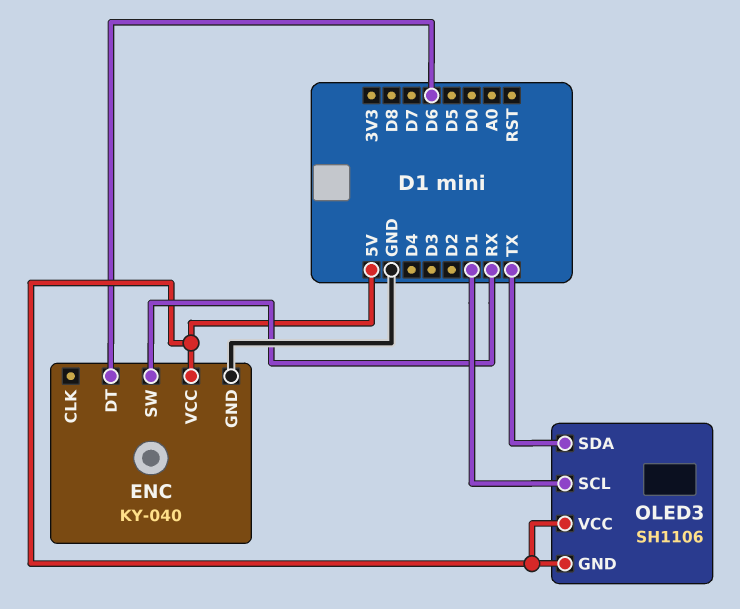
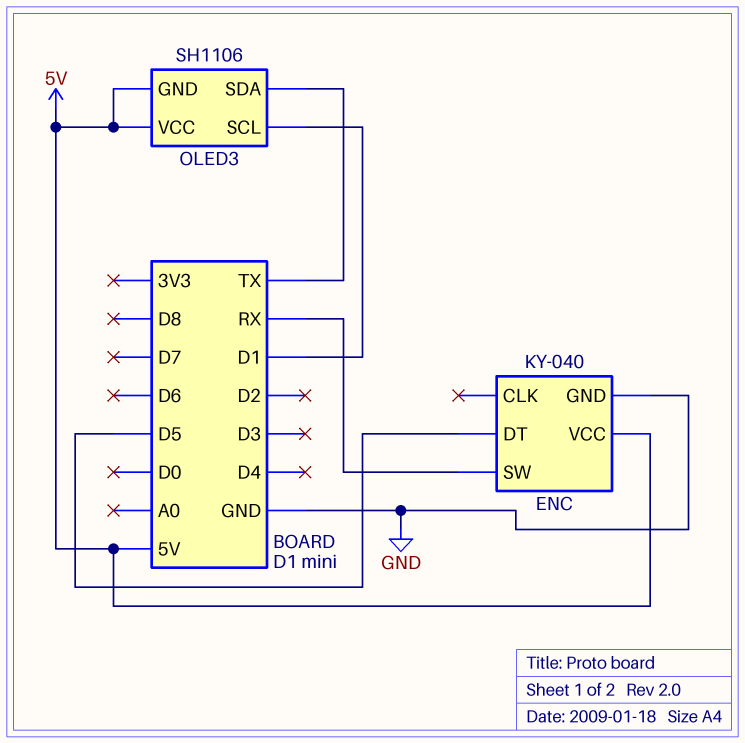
ENC pin DT: D6 -> D5

